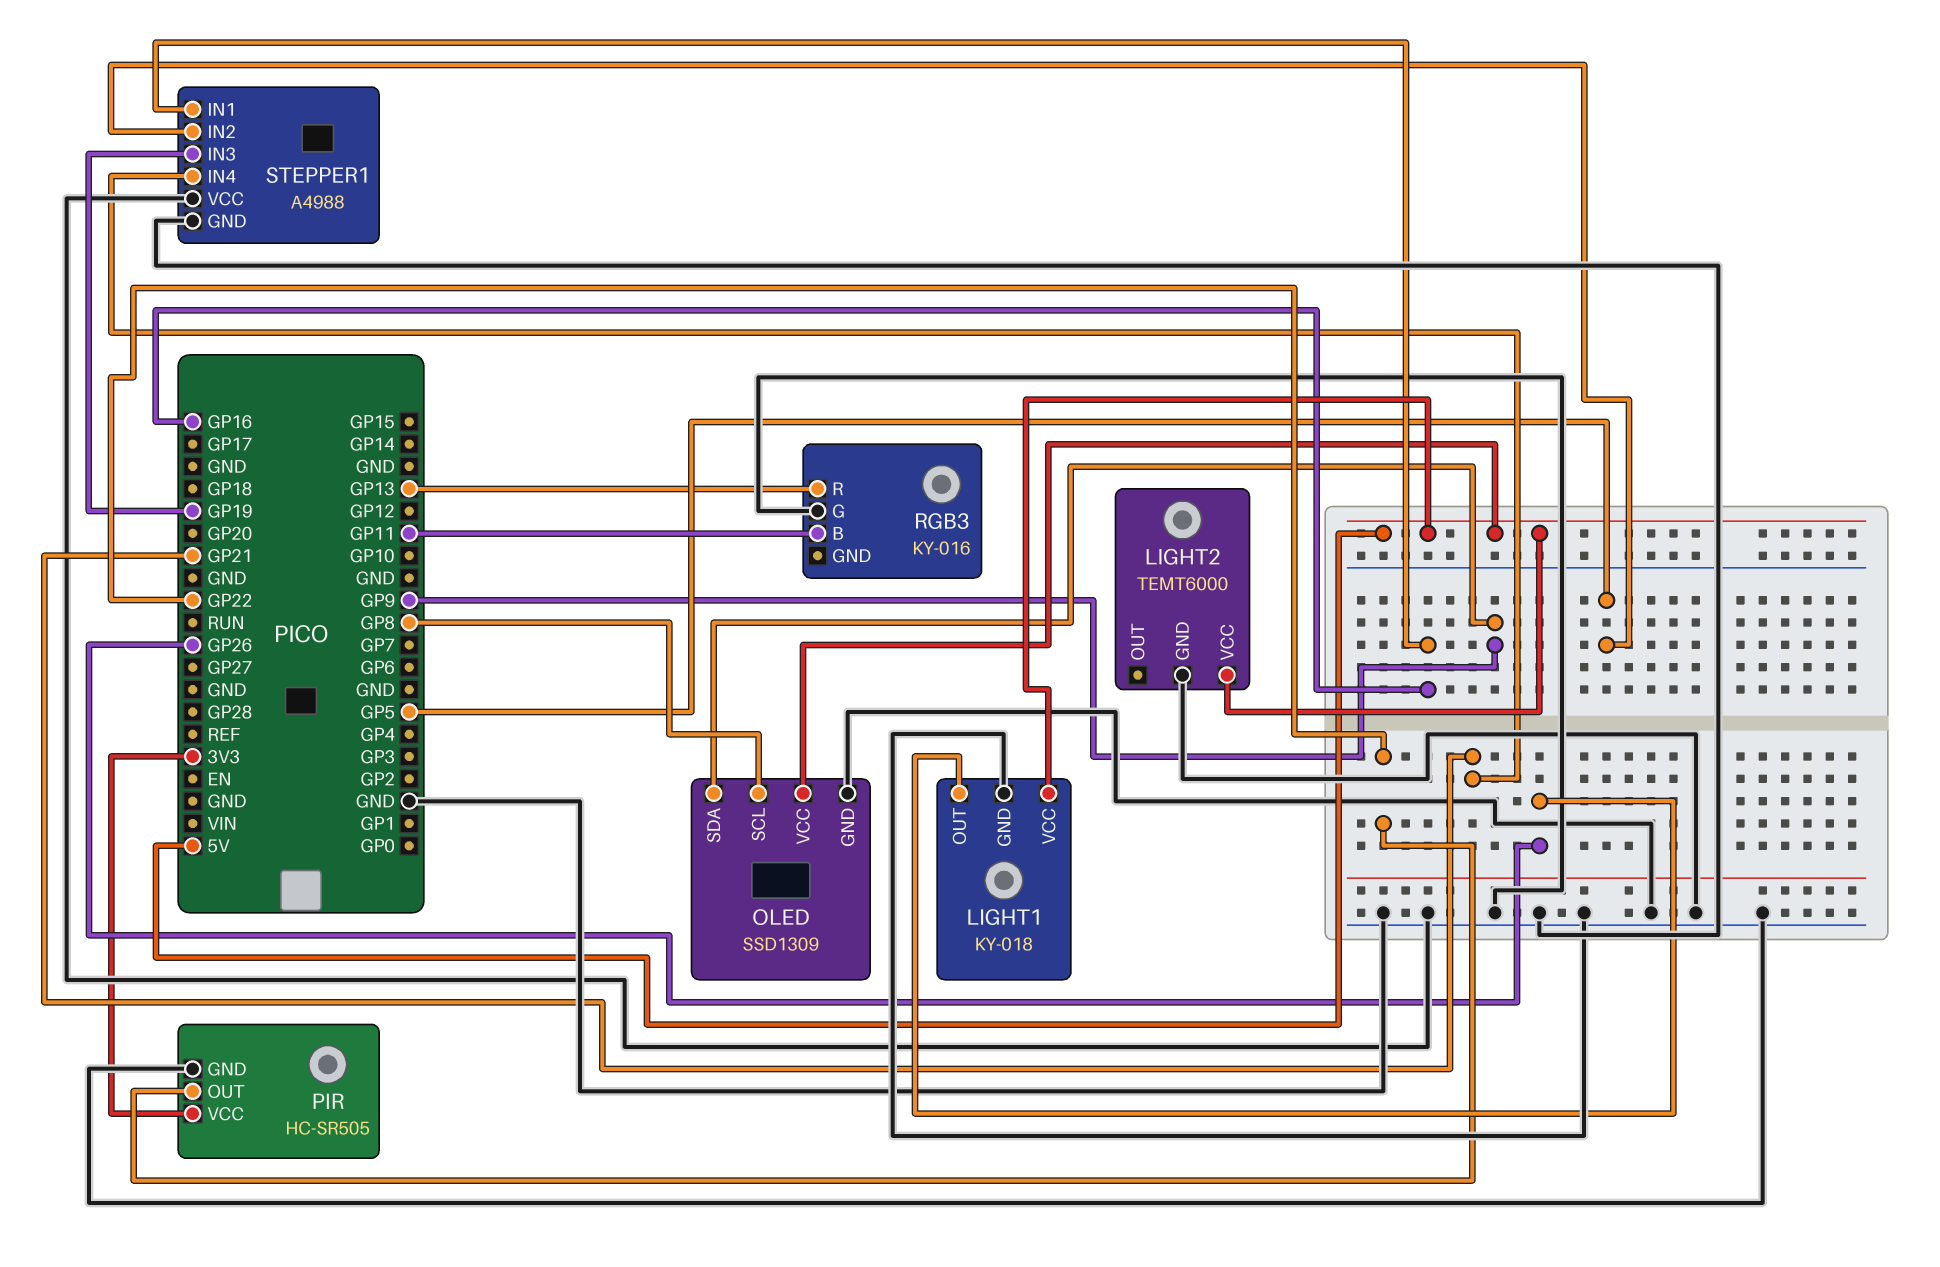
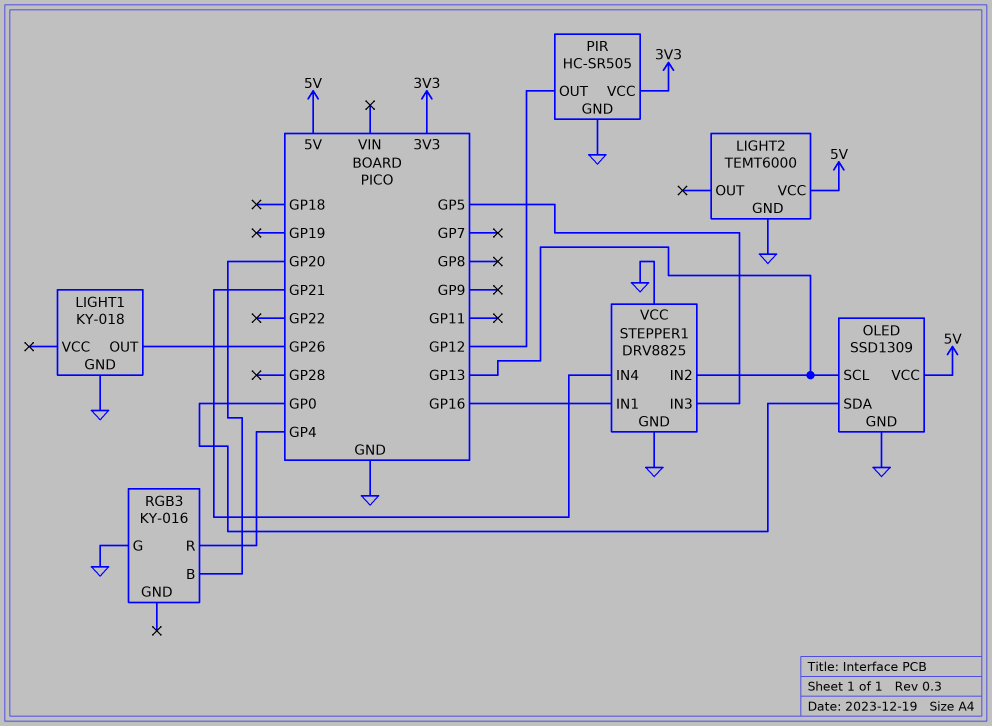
LIGHT1 pin VCC: 5V -> none
OLED pin SCL: GP8 -> GP13
OLED pin SDA: GP9 -> GP0
PIR pin OUT: GP22 -> GP12
RGB3 pin B: GP11 -> GP20
RGB3 pin R: GP13 -> GP4
STEPPER1: A4988 -> DRV8825
STEPPER1 pin IN2: GP5 -> GP13
STEPPER1 pin IN3: GP19 -> GP5

